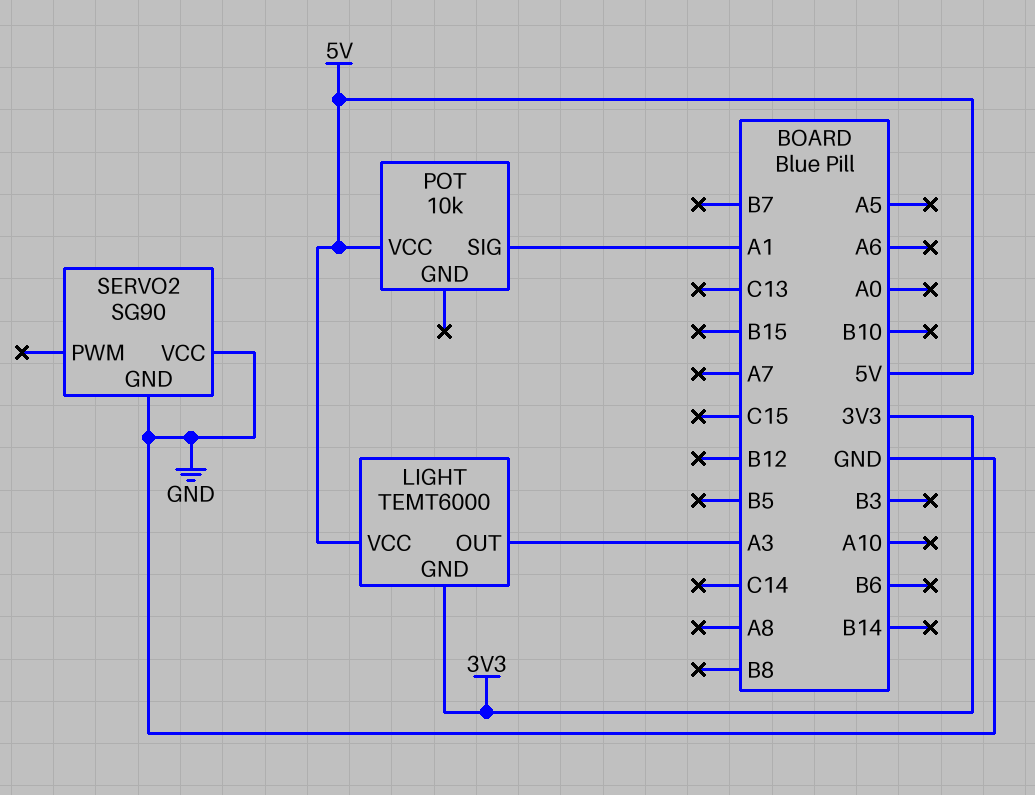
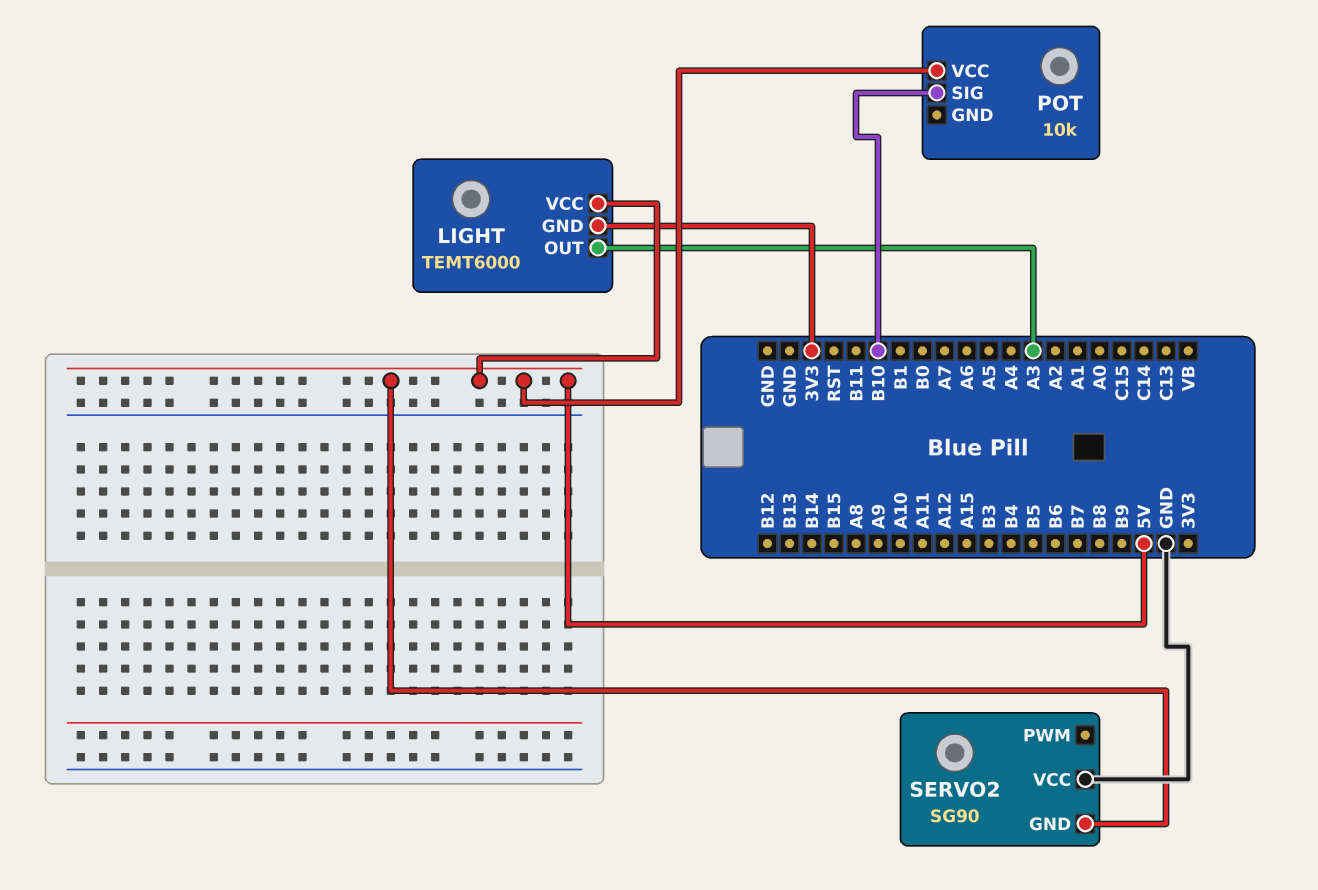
POT pin SIG: A1 -> B10
SERVO2 pin GND: GND -> 5V

